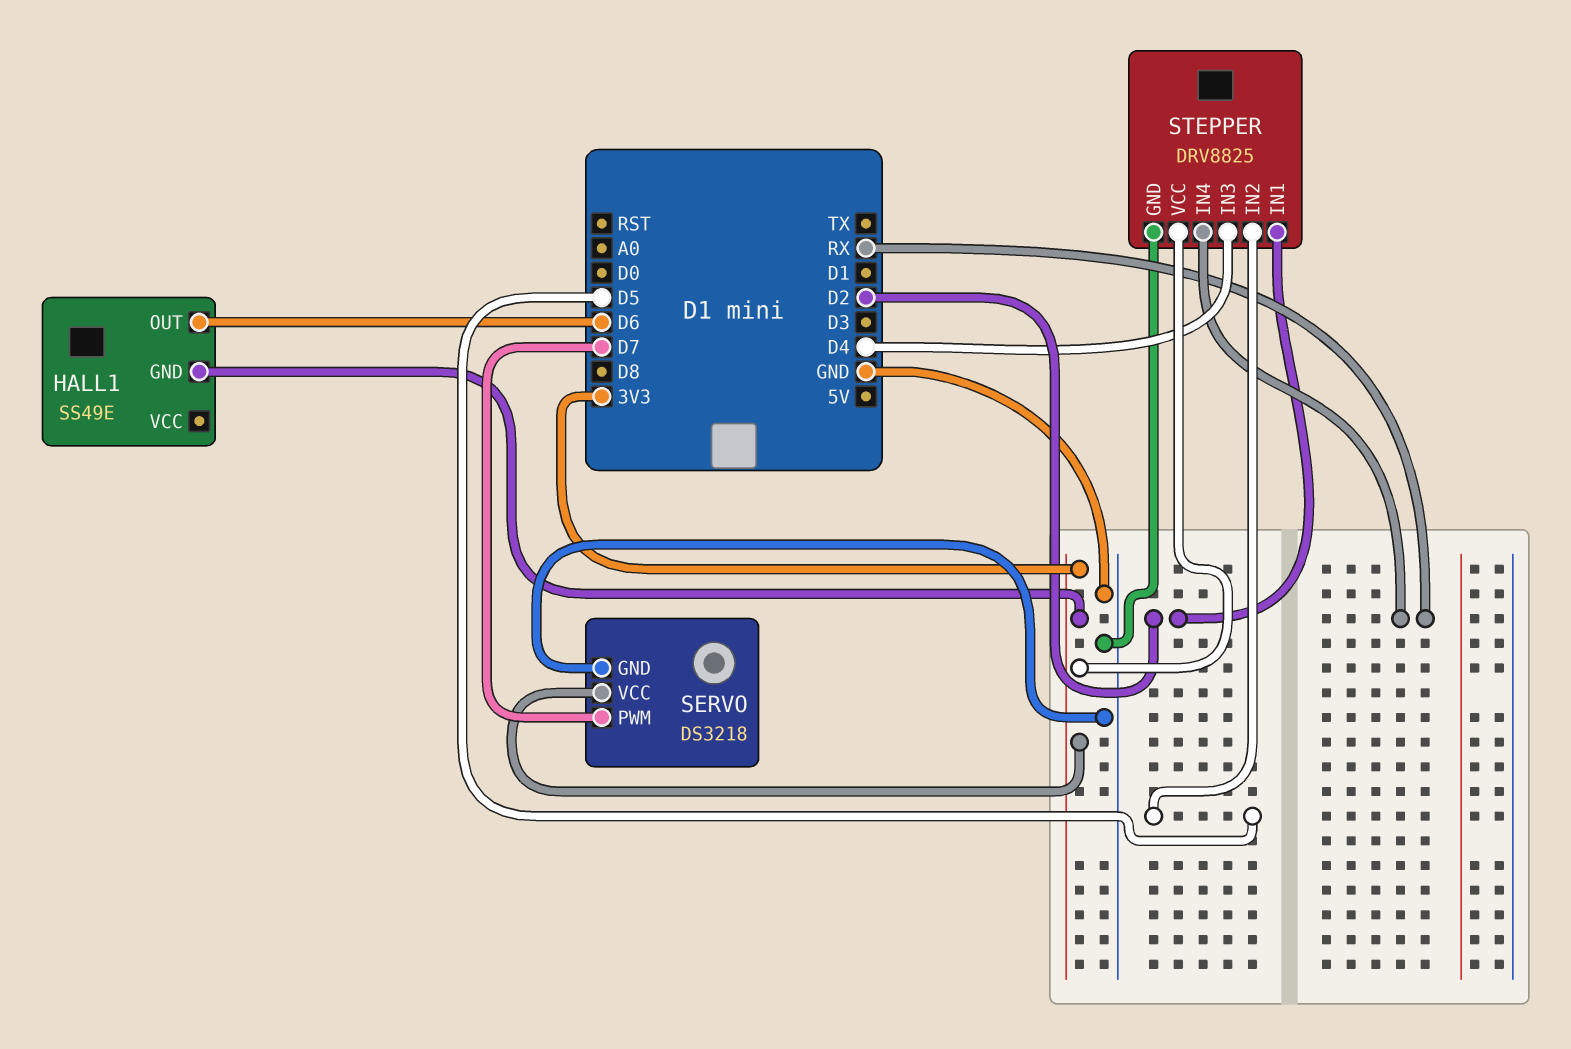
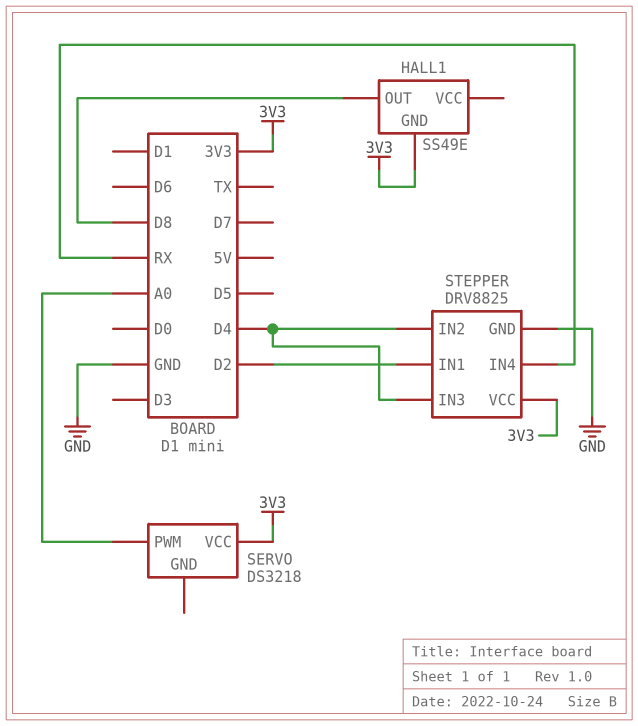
HALL1 pin OUT: D6 -> D8
SERVO pin GND: GND -> none
SERVO pin PWM: D7 -> A0
STEPPER pin IN2: D5 -> D4

